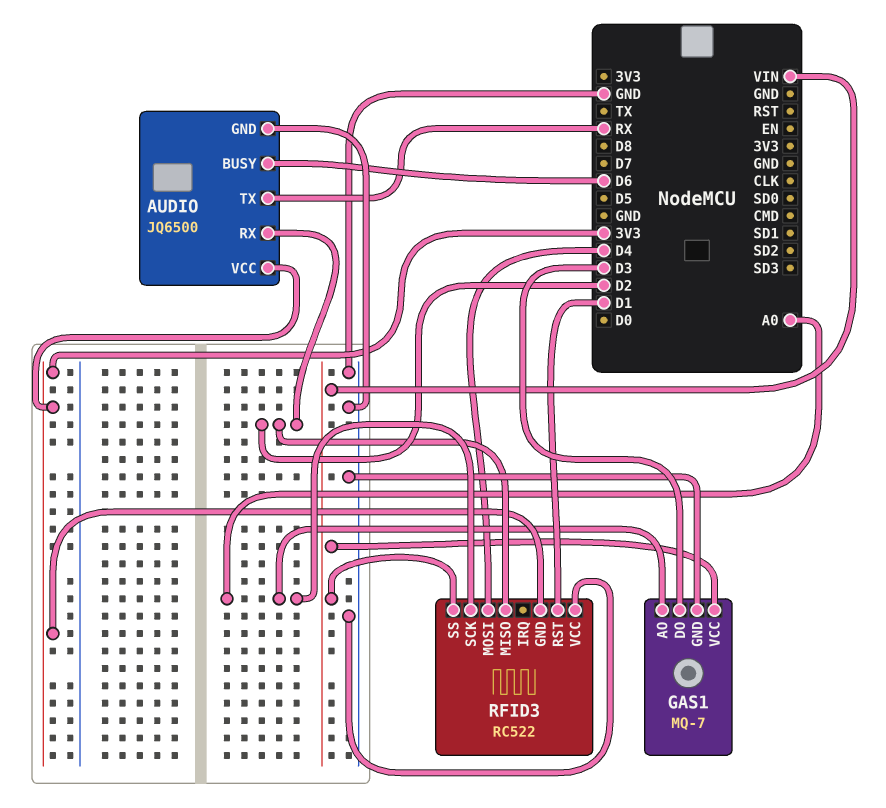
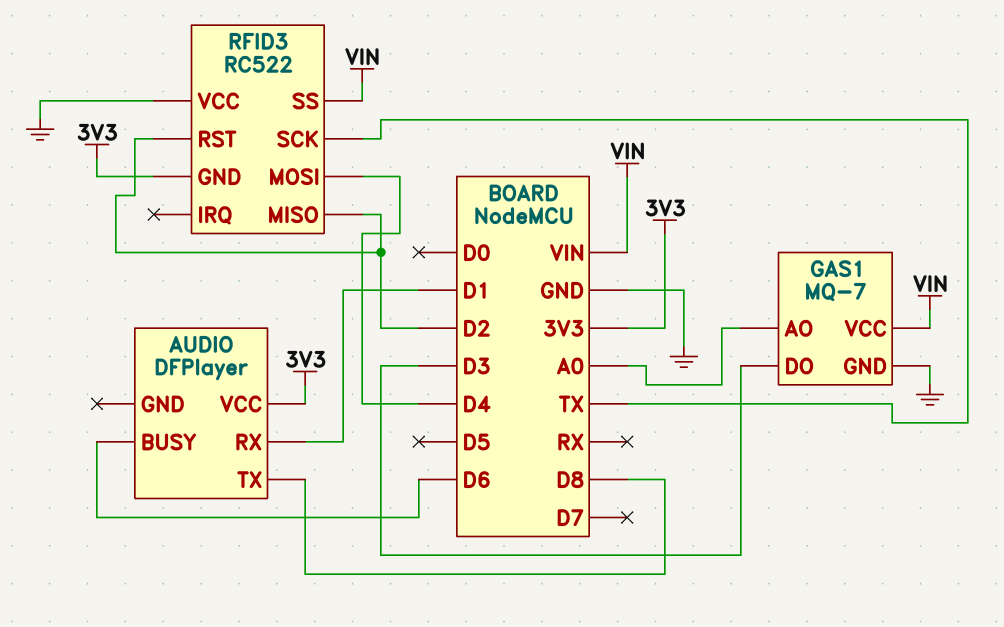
AUDIO: JQ6500 -> DFPlayer
AUDIO pin GND: GND -> none
AUDIO pin RX: D2 -> D1
AUDIO pin TX: RX -> D8
RFID3 pin RST: D1 -> D2
RFID3 pin SCK: A0 -> TX

